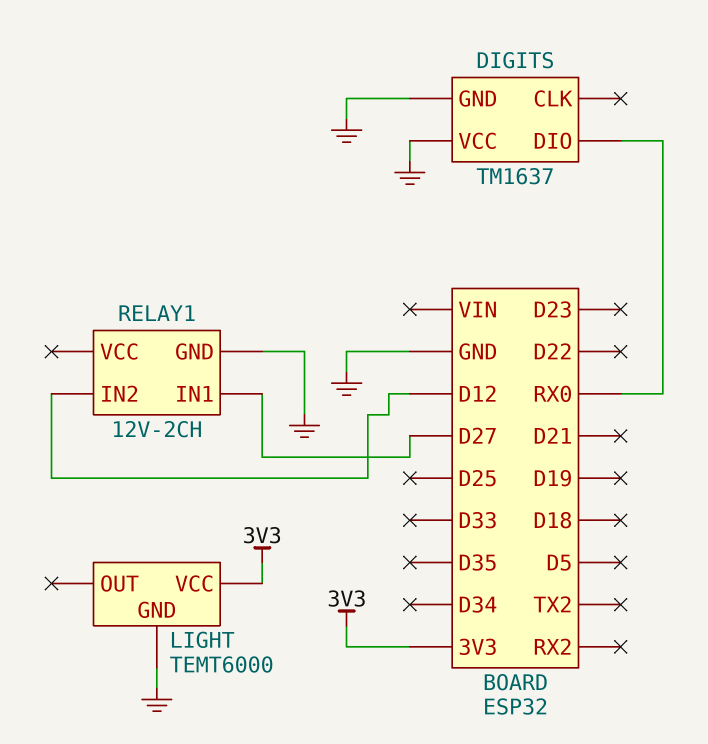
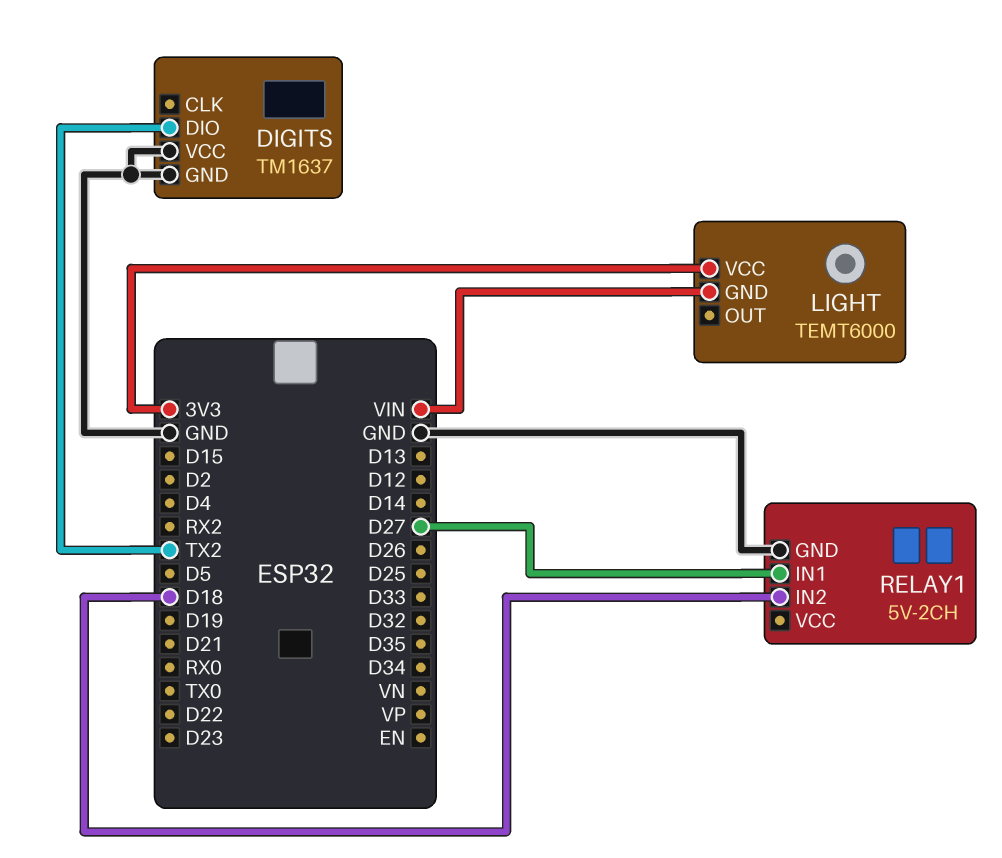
DIGITS pin DIO: RX0 -> TX2
LIGHT pin GND: GND -> VIN
RELAY1: 12V-2CH -> 5V-2CH
RELAY1 pin IN2: D12 -> D18

